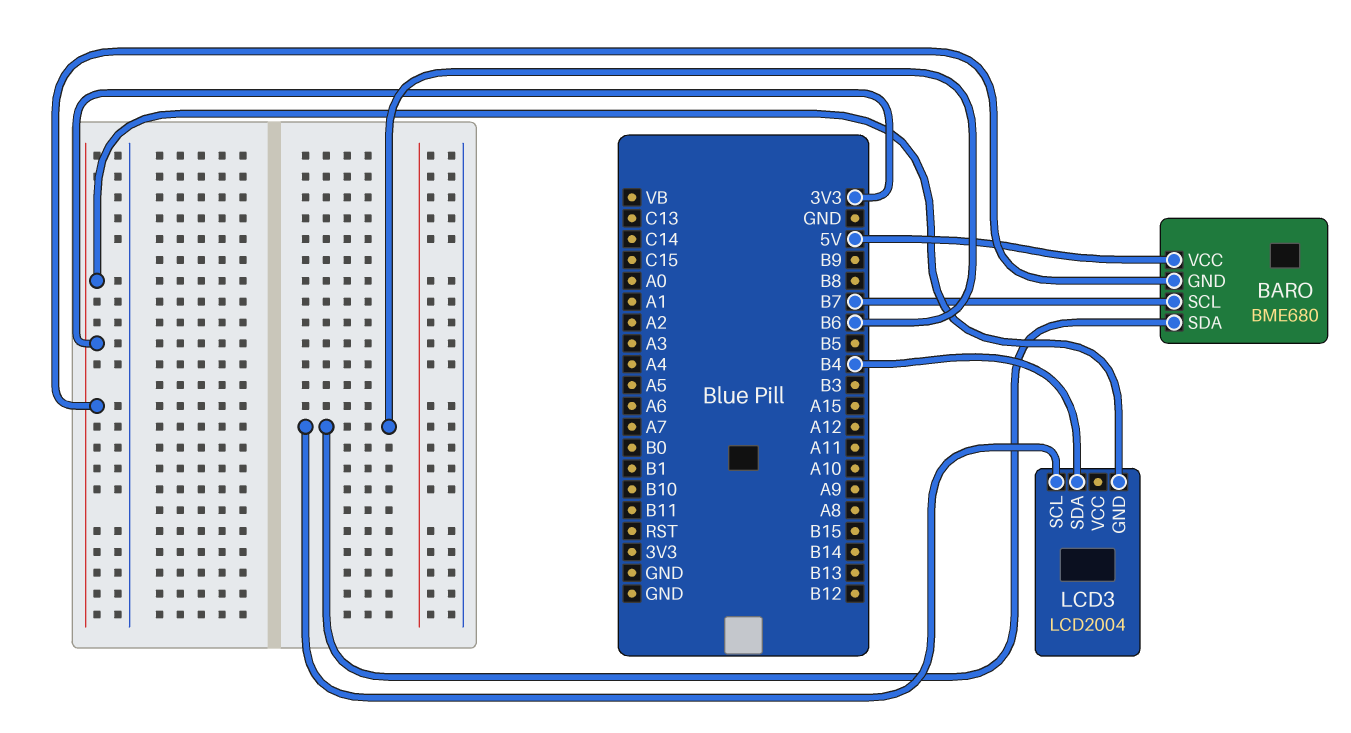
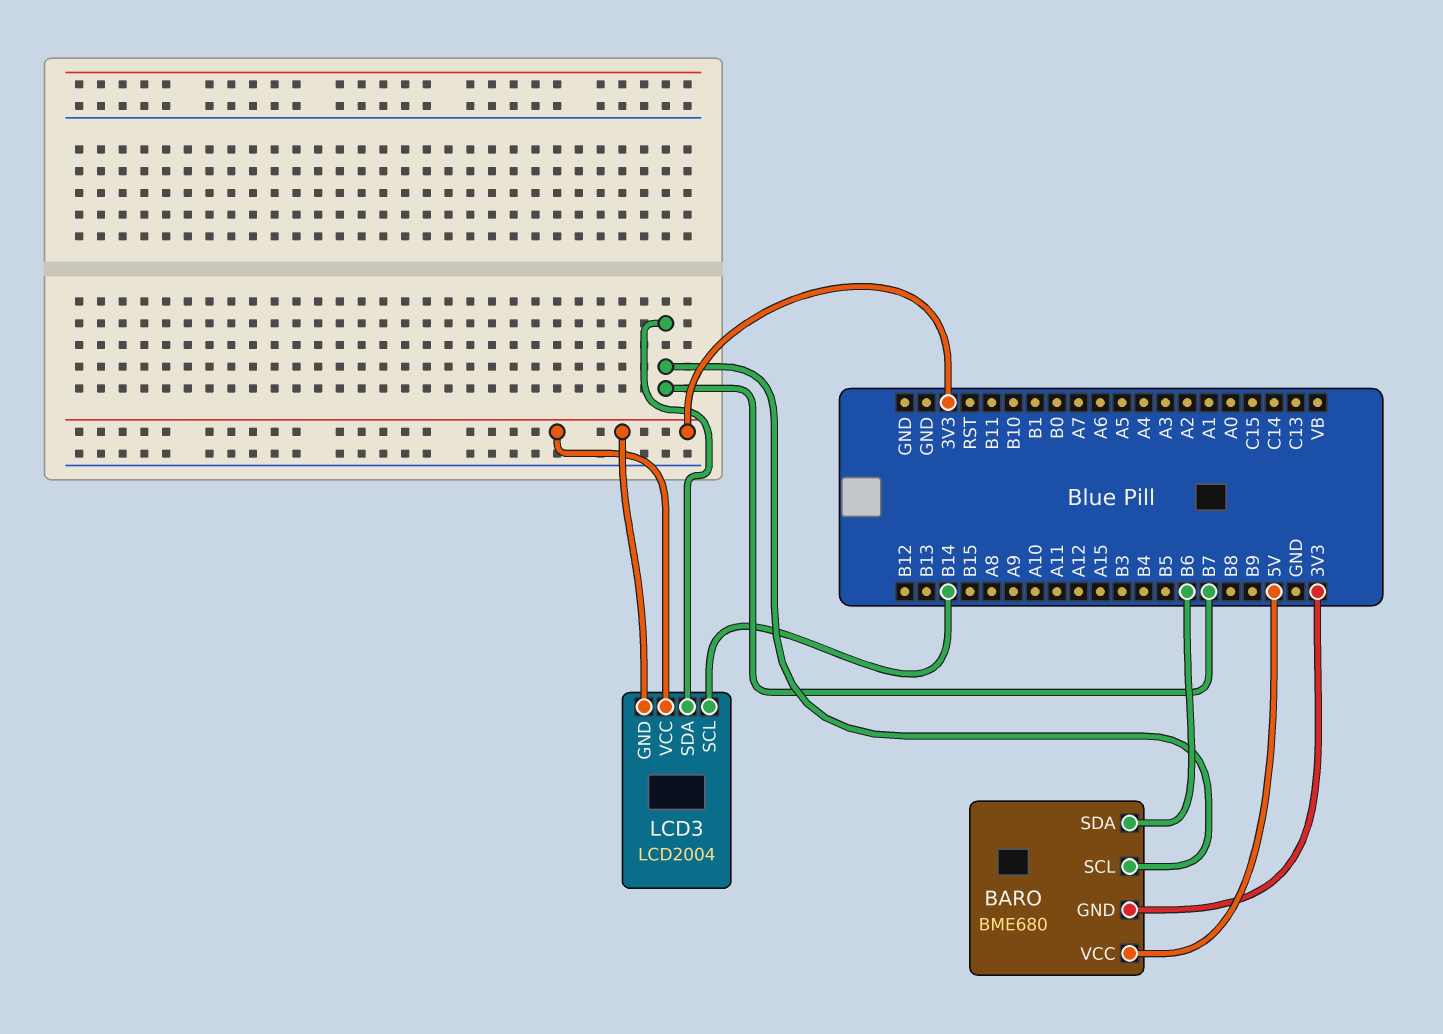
LCD3 pin SCL: B6 -> B14
LCD3 pin SDA: B4 -> B7
LCD3 pin VCC: none -> 3V3

